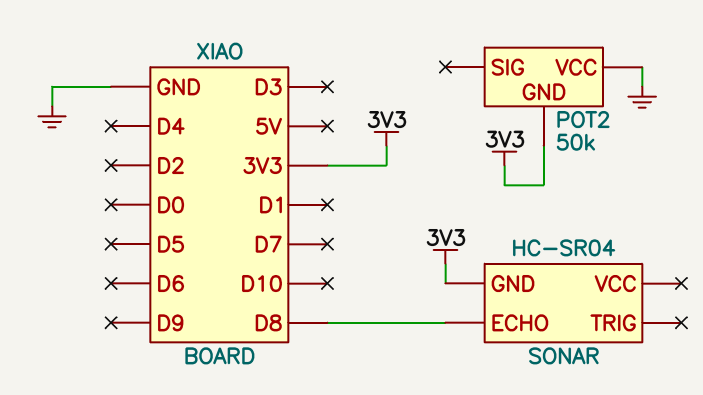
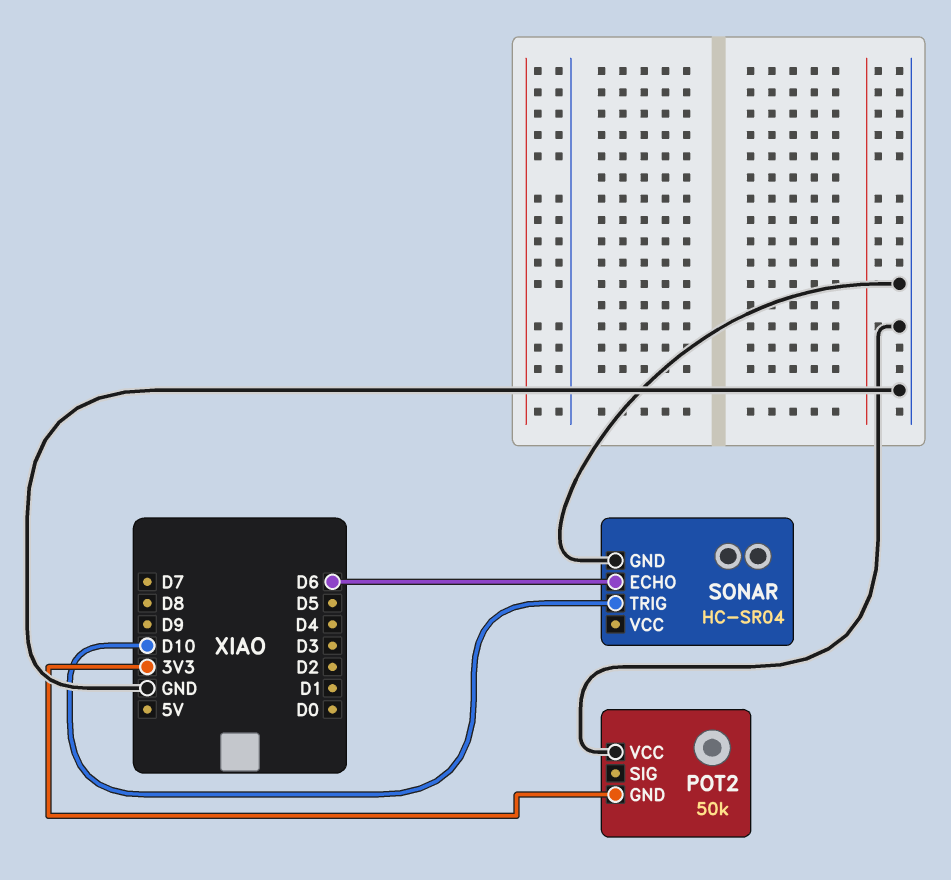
SONAR pin ECHO: D8 -> D6
SONAR pin GND: 3V3 -> GND
SONAR pin TRIG: none -> D10

